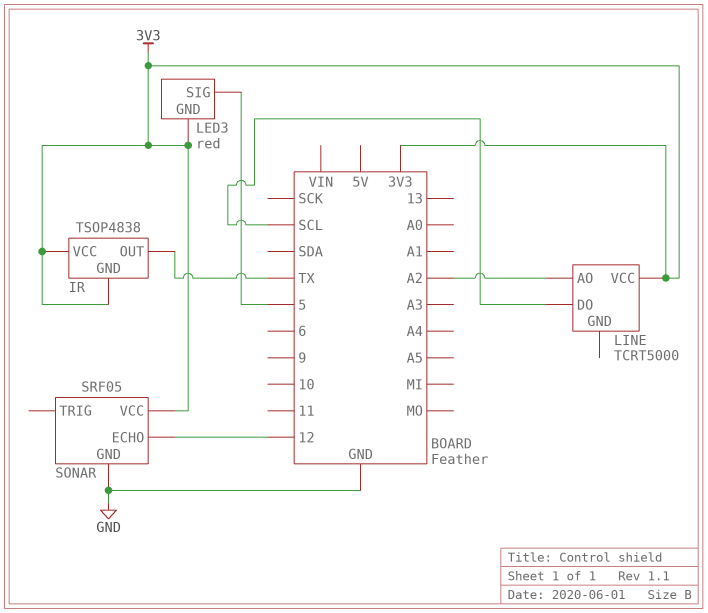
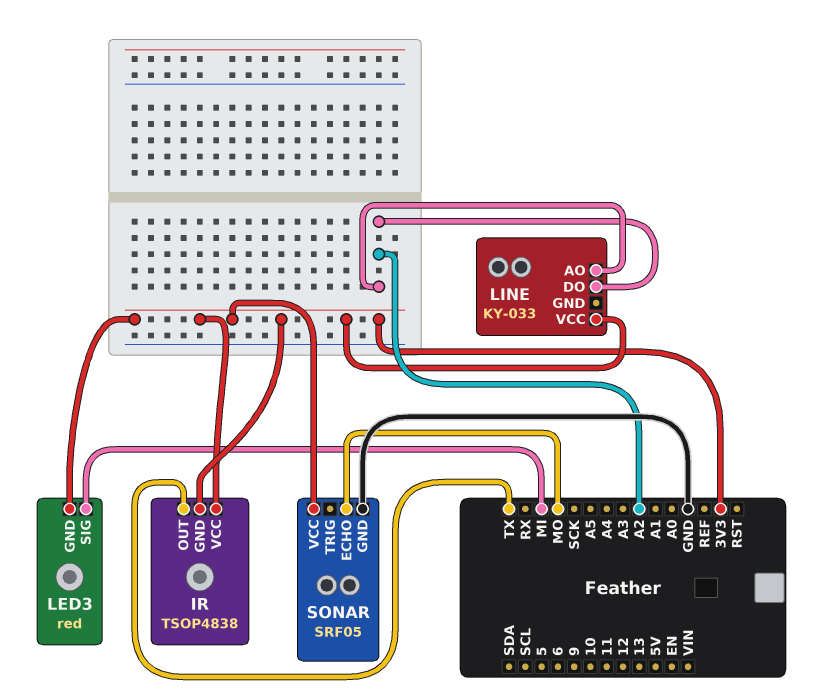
LED3 pin SIG: 5 -> MI
LINE: TCRT5000 -> KY-033
LINE pin DO: SCL -> A2
SONAR pin ECHO: 12 -> MO

